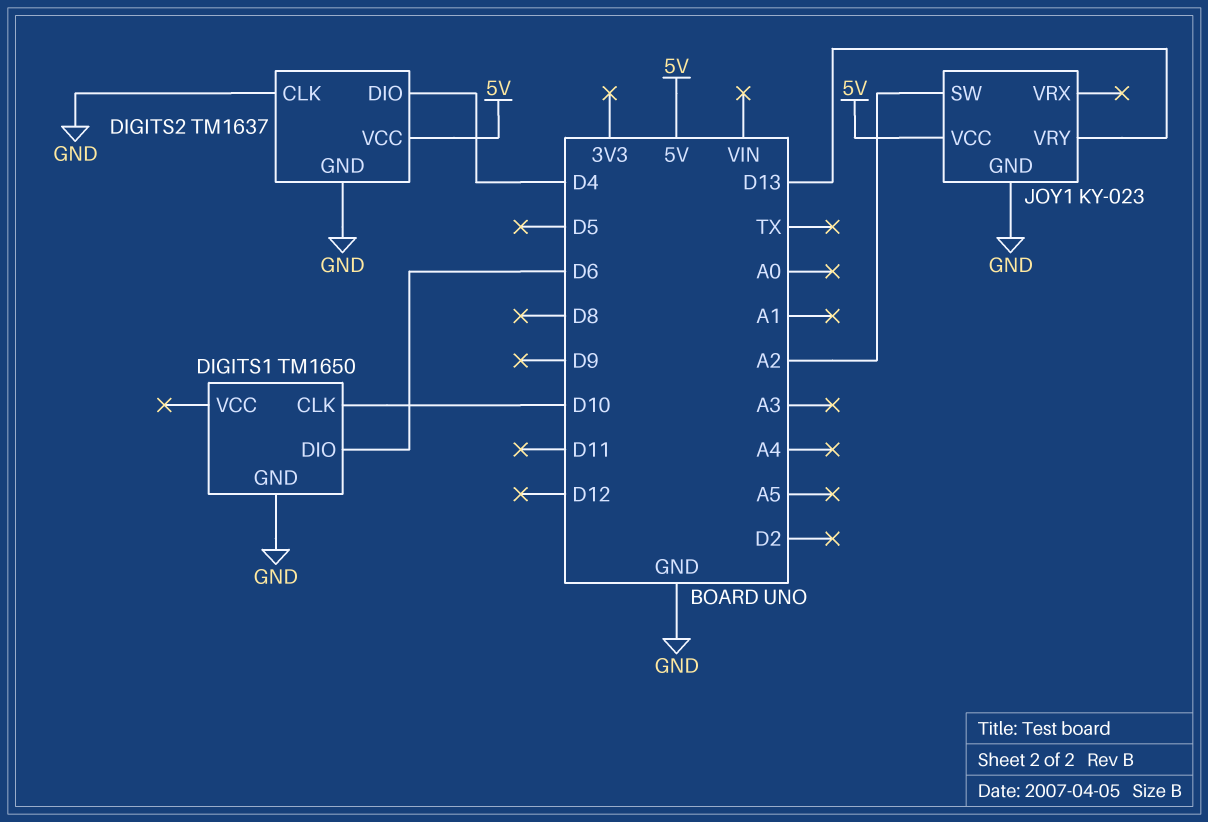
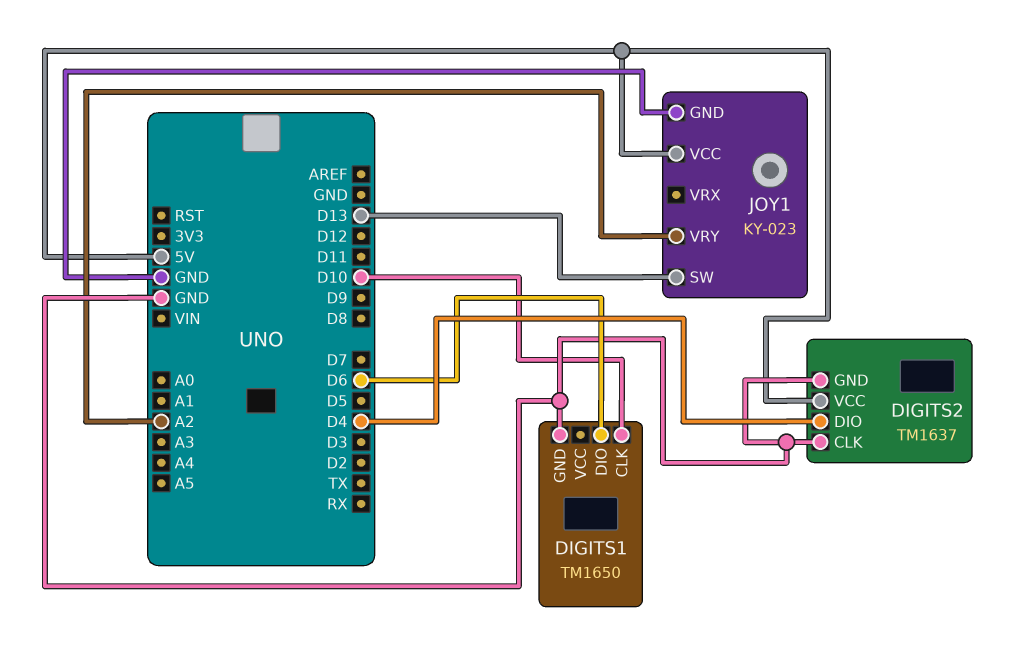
JOY1 pin SW: A2 -> D13
JOY1 pin VRY: D13 -> A2

